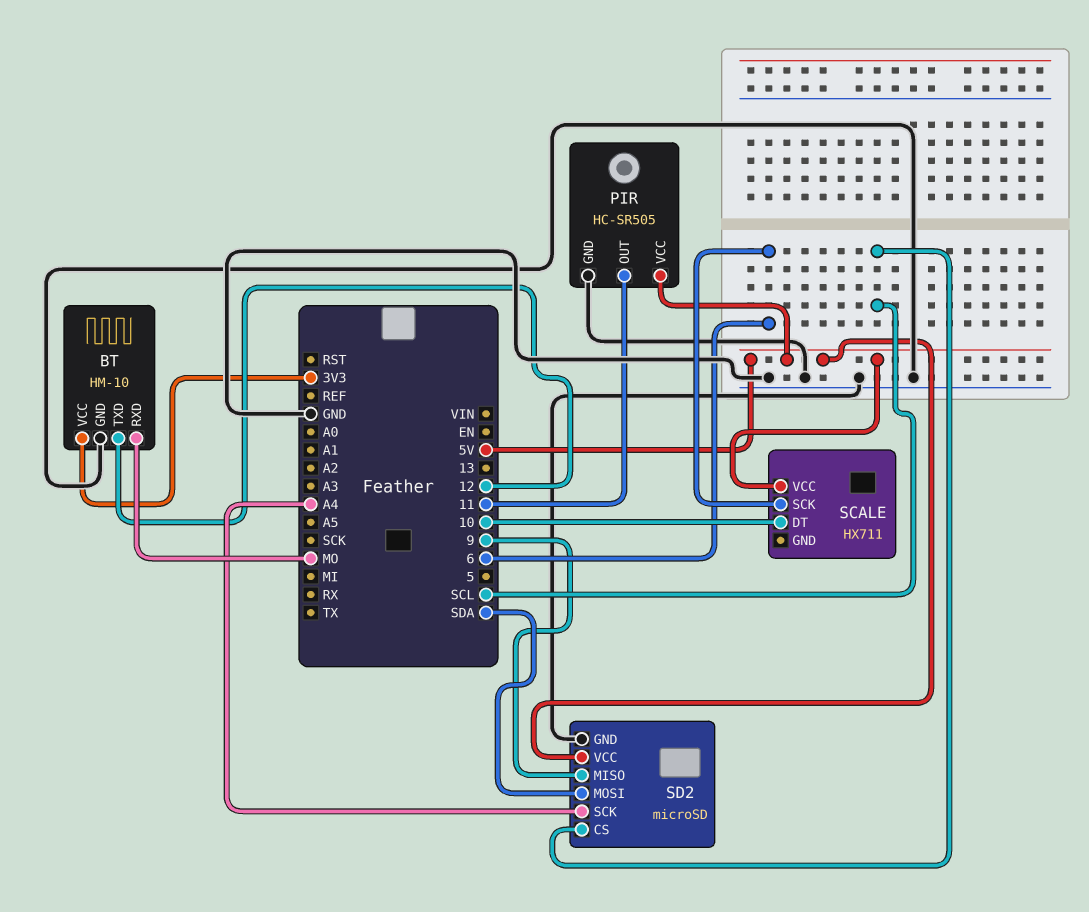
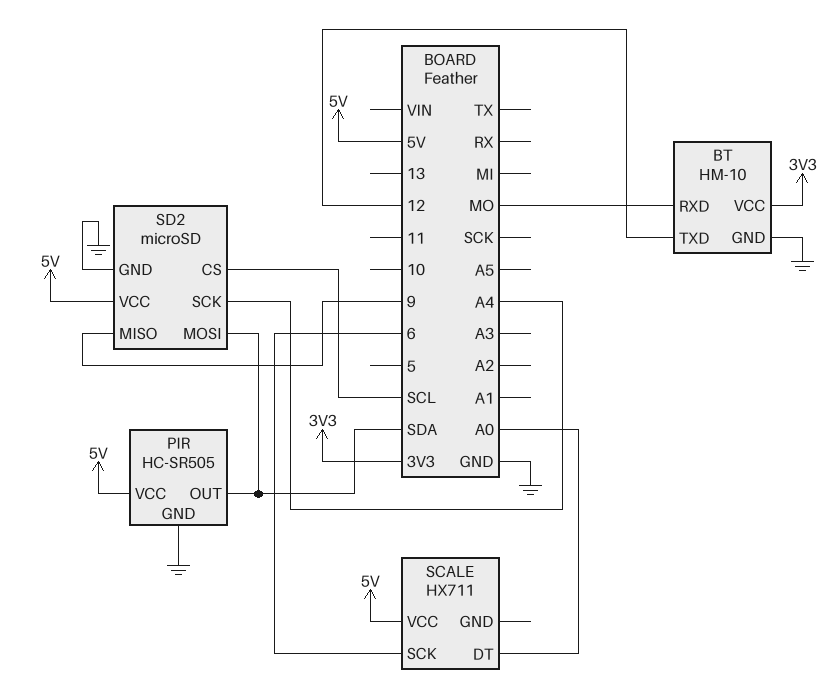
PIR pin OUT: 11 -> SDA
SCALE pin DT: 10 -> A0

